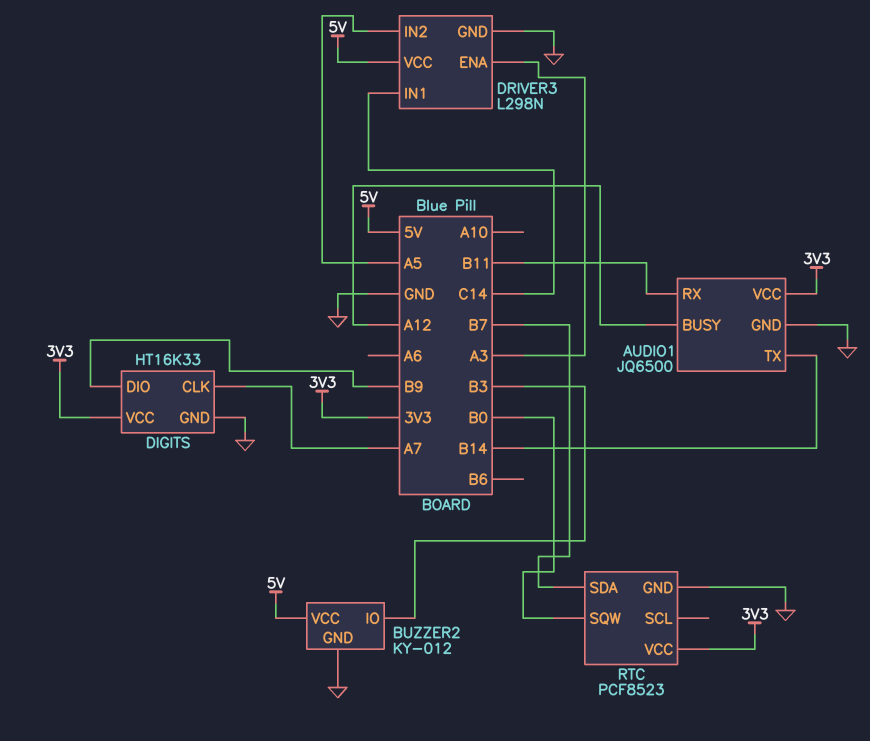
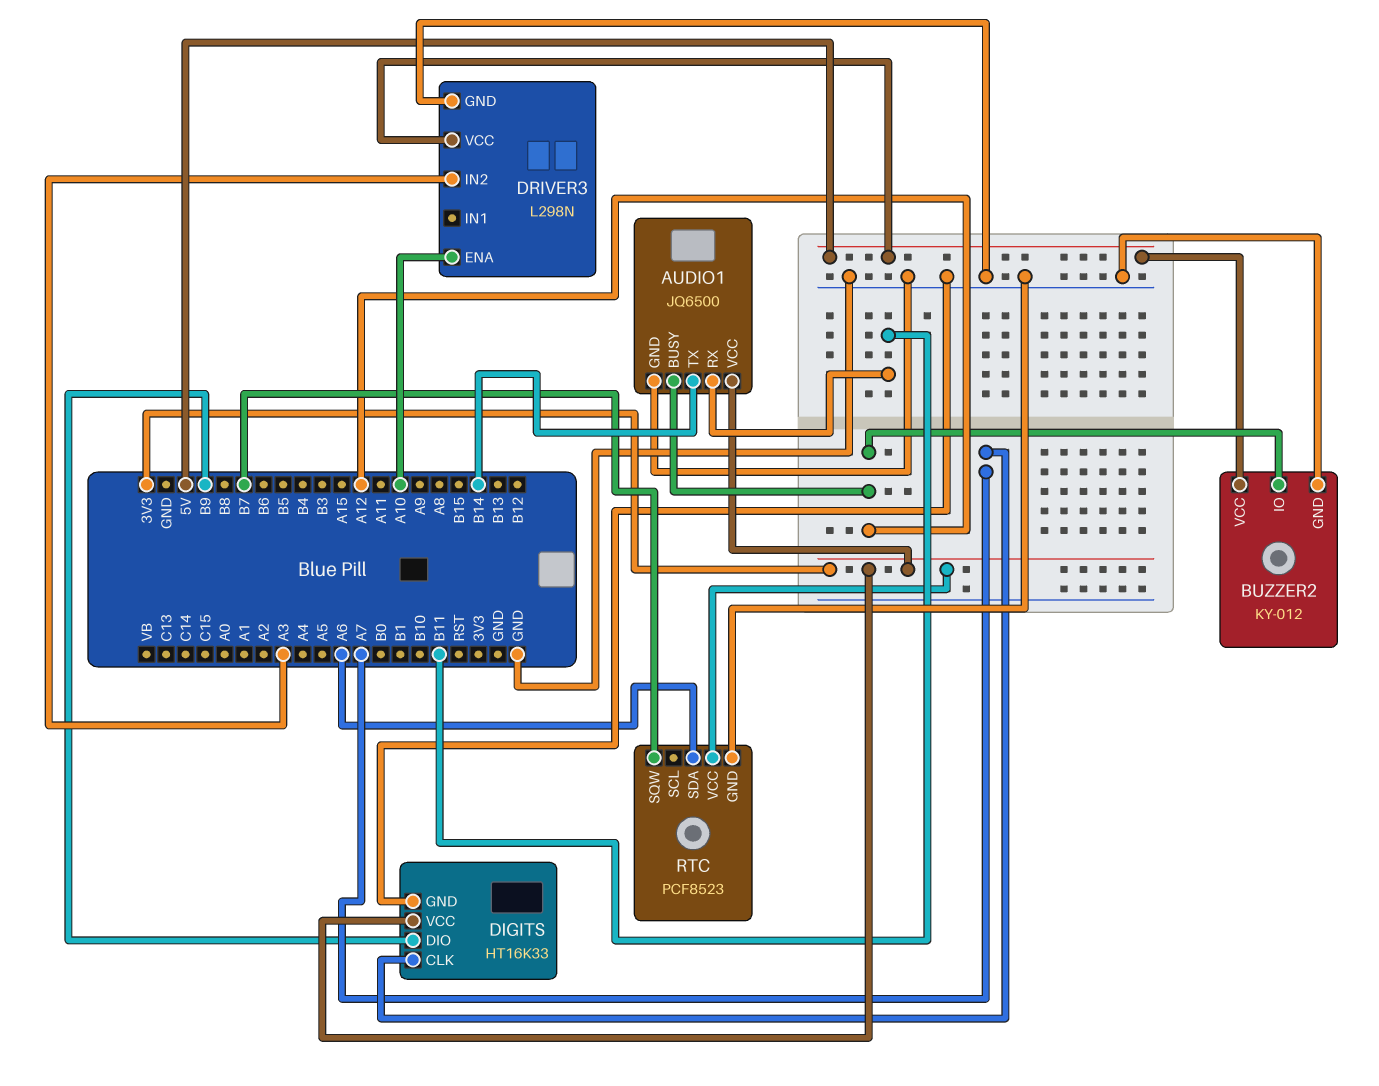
BUZZER2 pin IO: B3 -> A12
DRIVER3 pin ENA: A3 -> A10
DRIVER3 pin IN1: C14 -> none
DRIVER3 pin IN2: A5 -> A3
RTC pin SDA: B7 -> A6
RTC pin SQW: B0 -> B7

